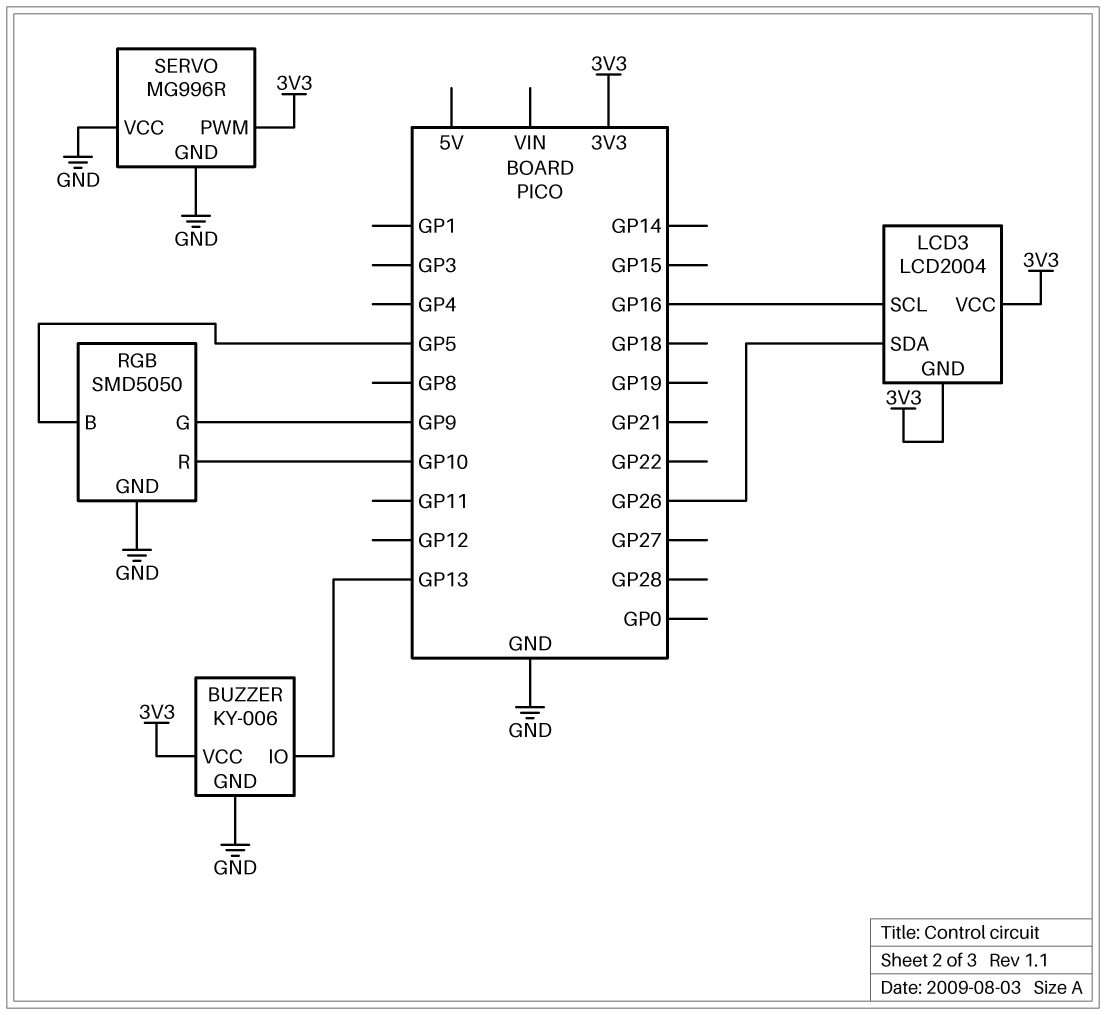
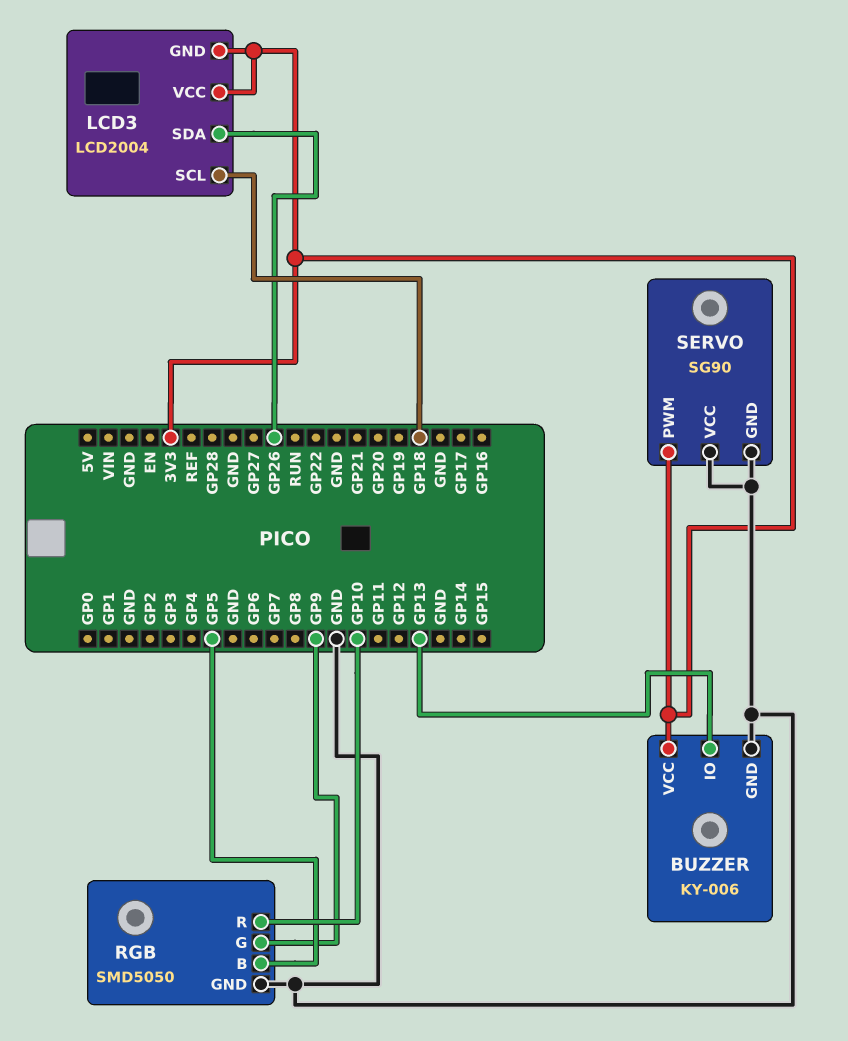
LCD3 pin SCL: GP16 -> GP18
SERVO: MG996R -> SG90

